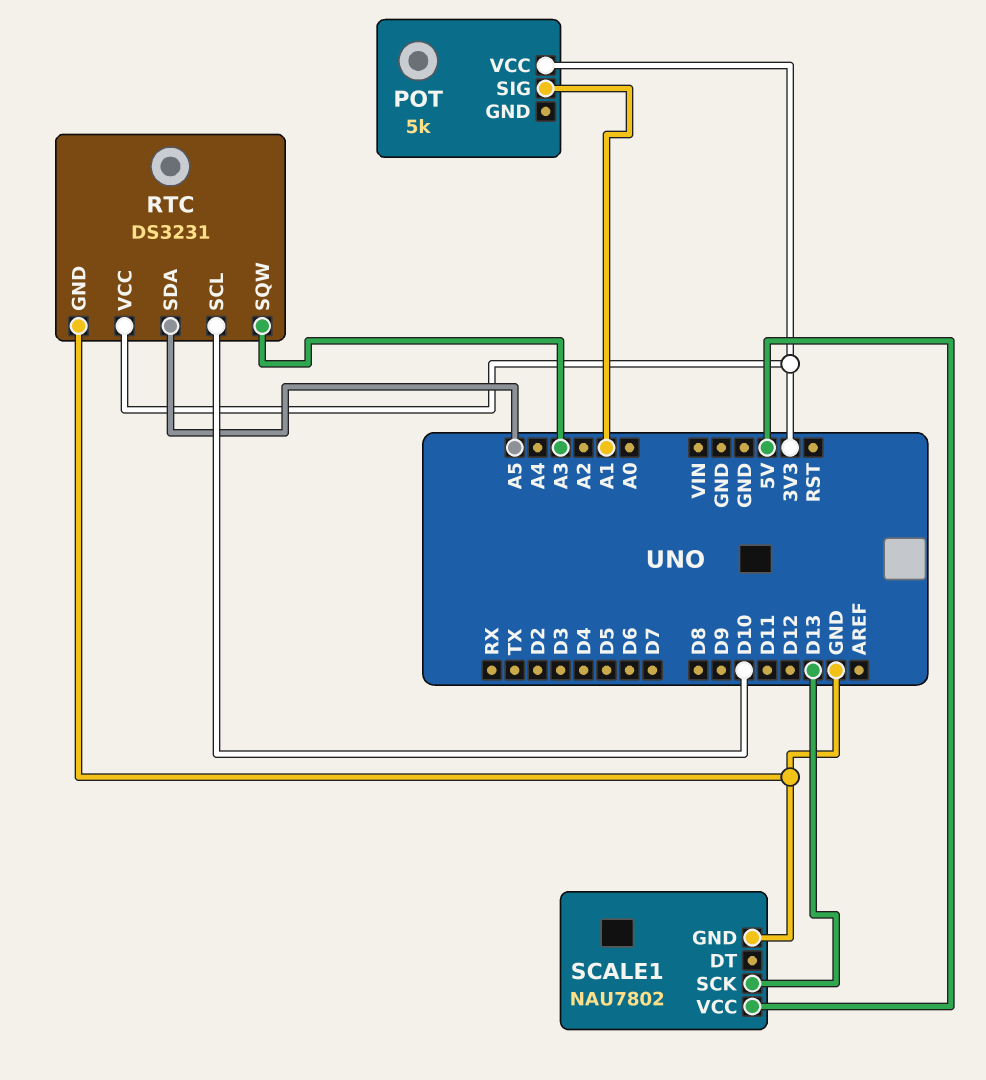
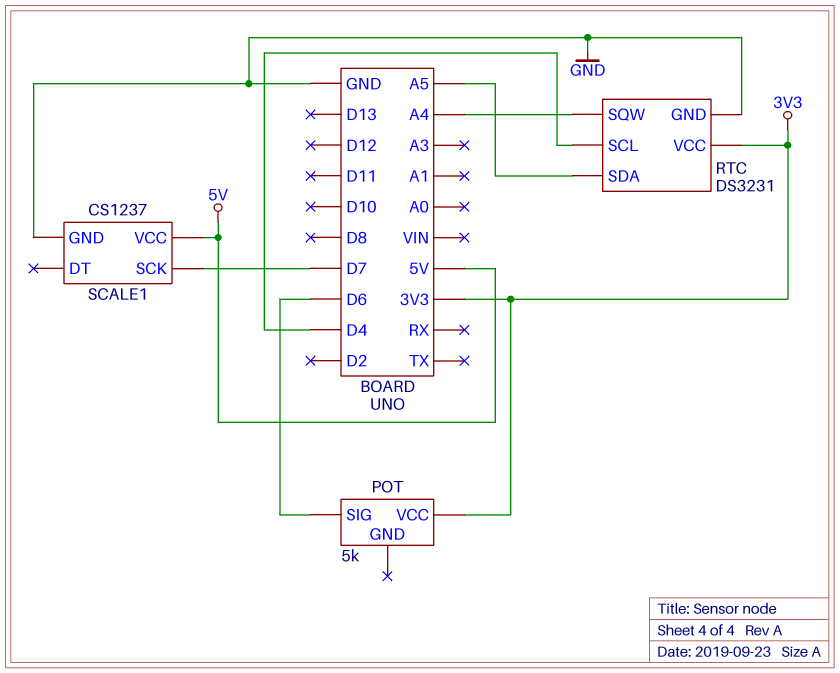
POT pin SIG: A1 -> D6
RTC pin SCL: D10 -> D4
RTC pin SQW: A3 -> A4
SCALE1: NAU7802 -> CS1237
SCALE1 pin SCK: D13 -> D7

